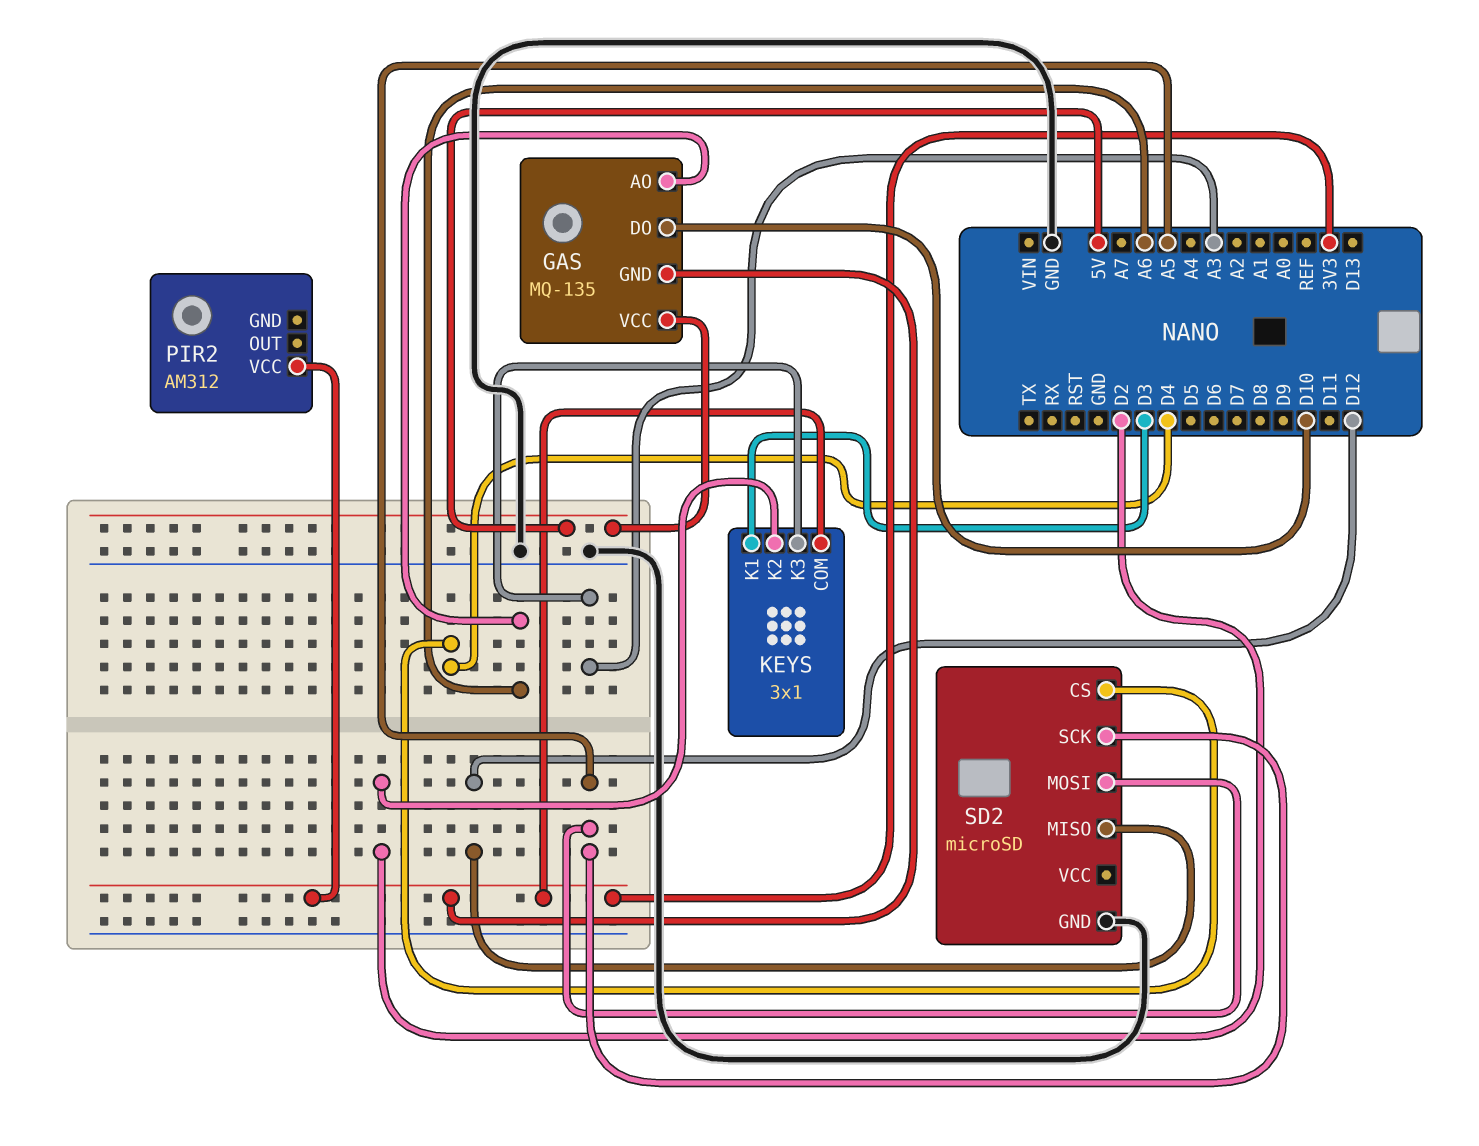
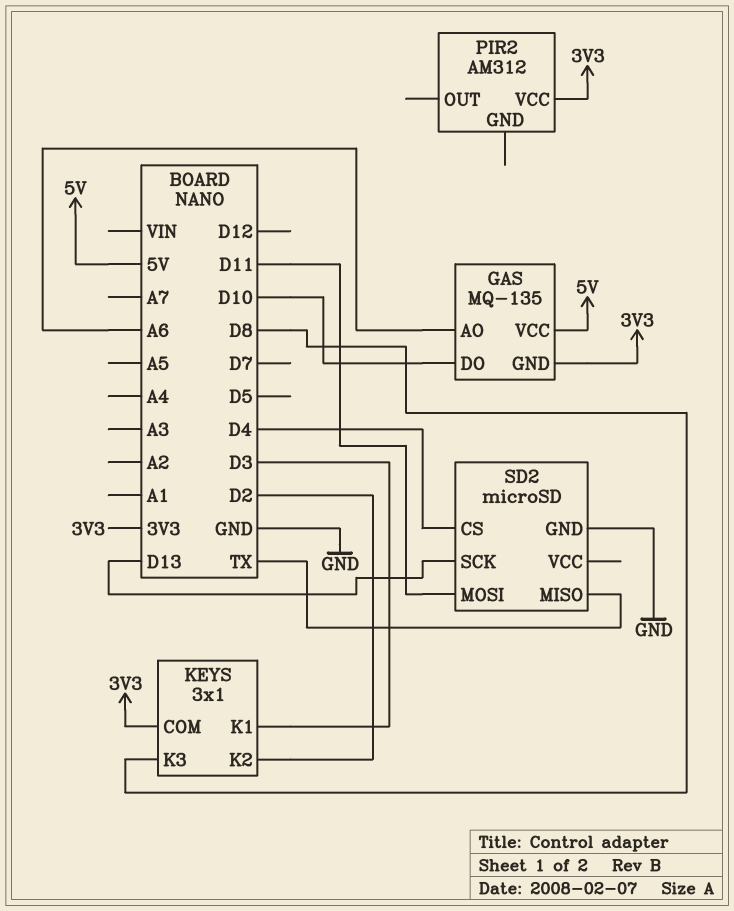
KEYS pin K3: A3 -> D8
SD2 pin MISO: D12 -> TX
SD2 pin MOSI: A5 -> D11
SD2 pin SCK: A5 -> D13

